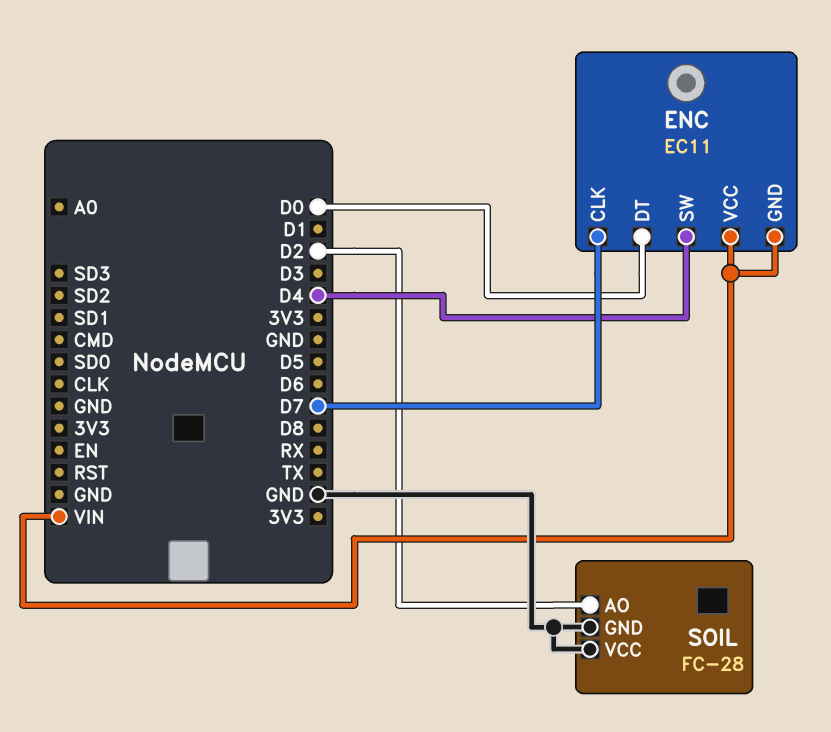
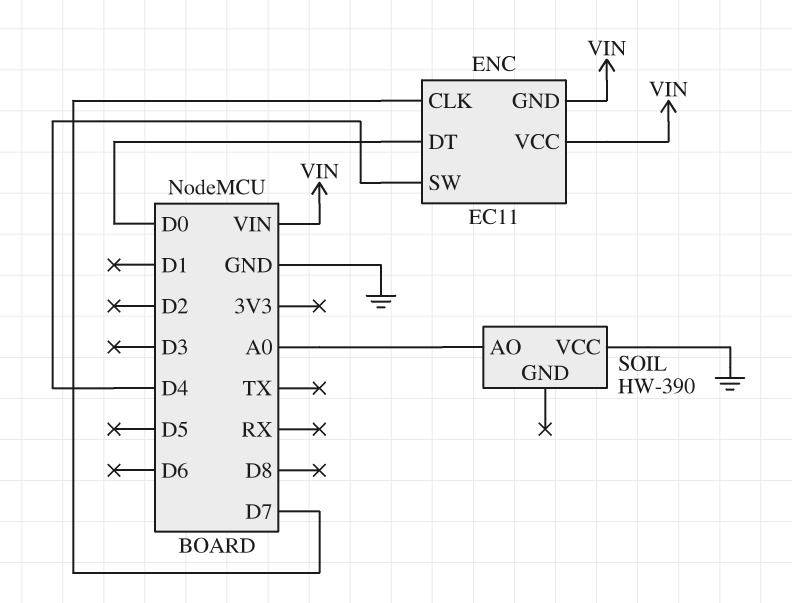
SOIL: FC-28 -> HW-390
SOIL pin AO: D2 -> A0
SOIL pin GND: GND -> none

